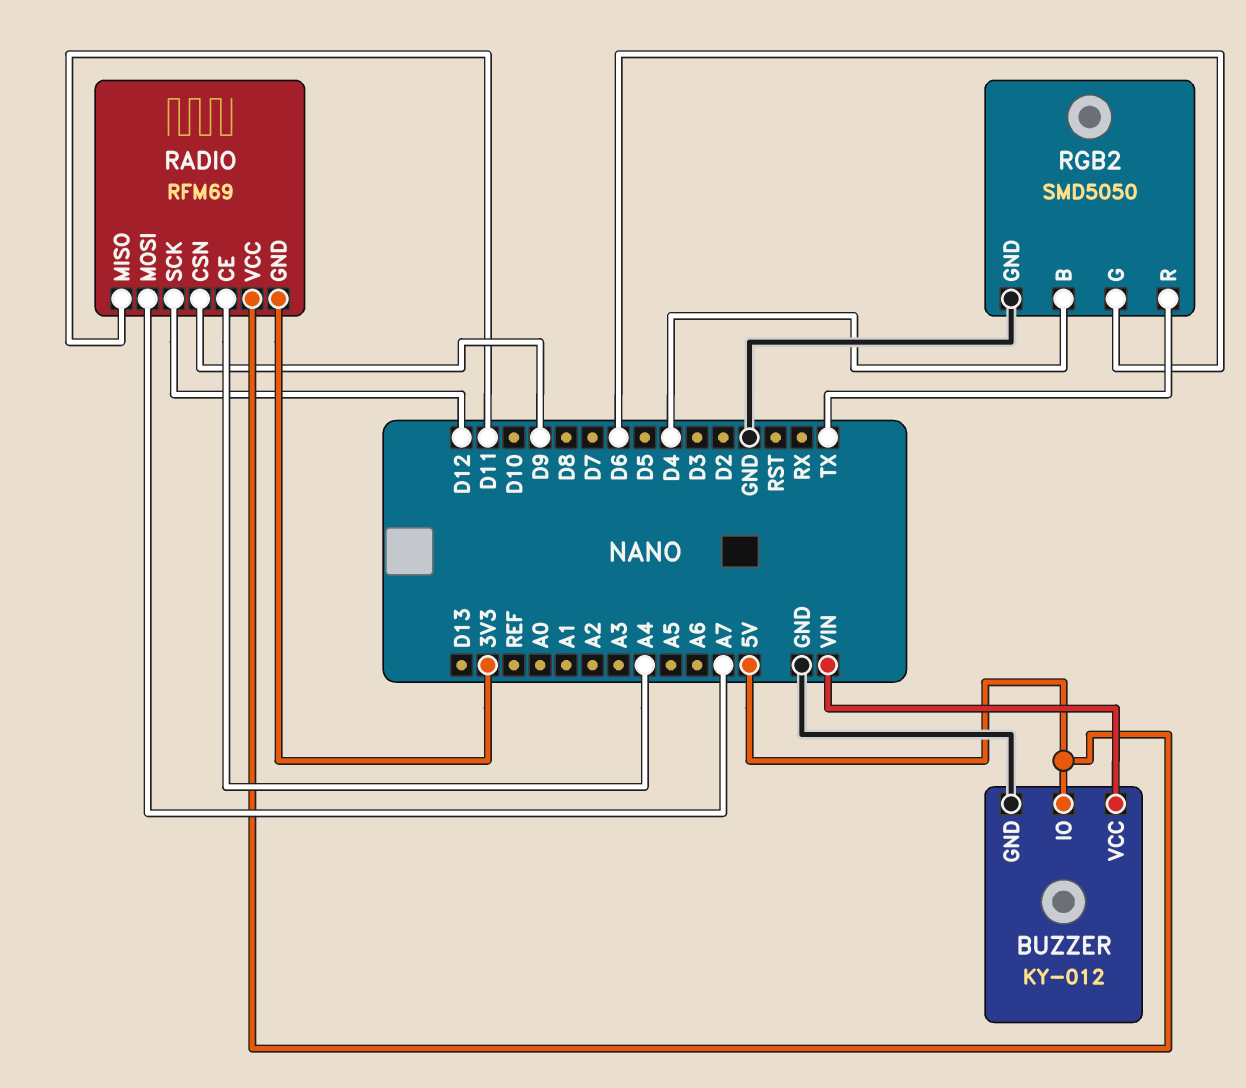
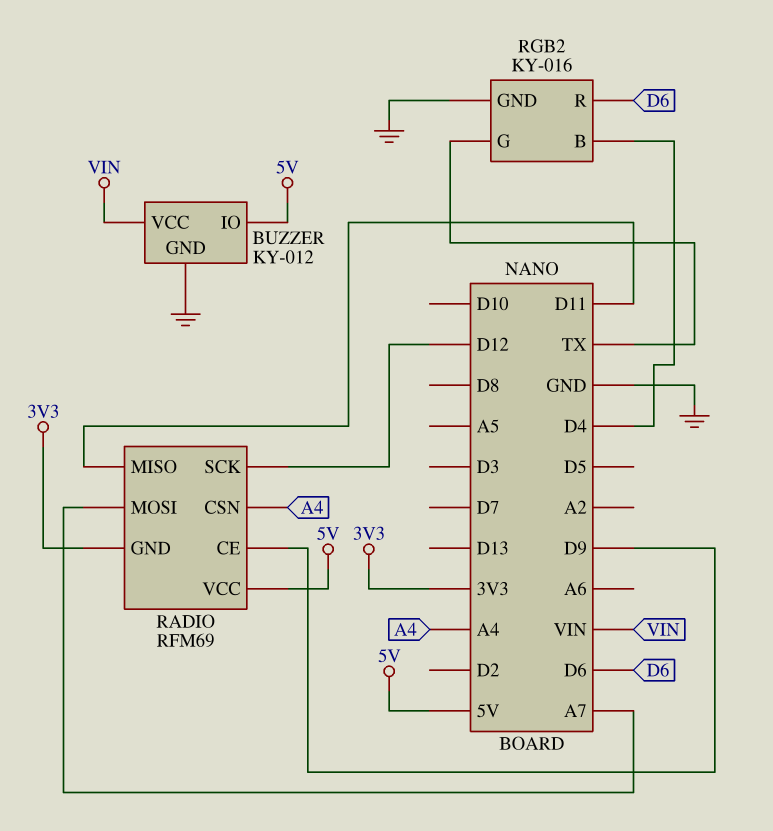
RADIO pin CE: A4 -> D9
RADIO pin CSN: D9 -> A4
RGB2: SMD5050 -> KY-016
RGB2 pin G: D6 -> TX
RGB2 pin R: TX -> D6

